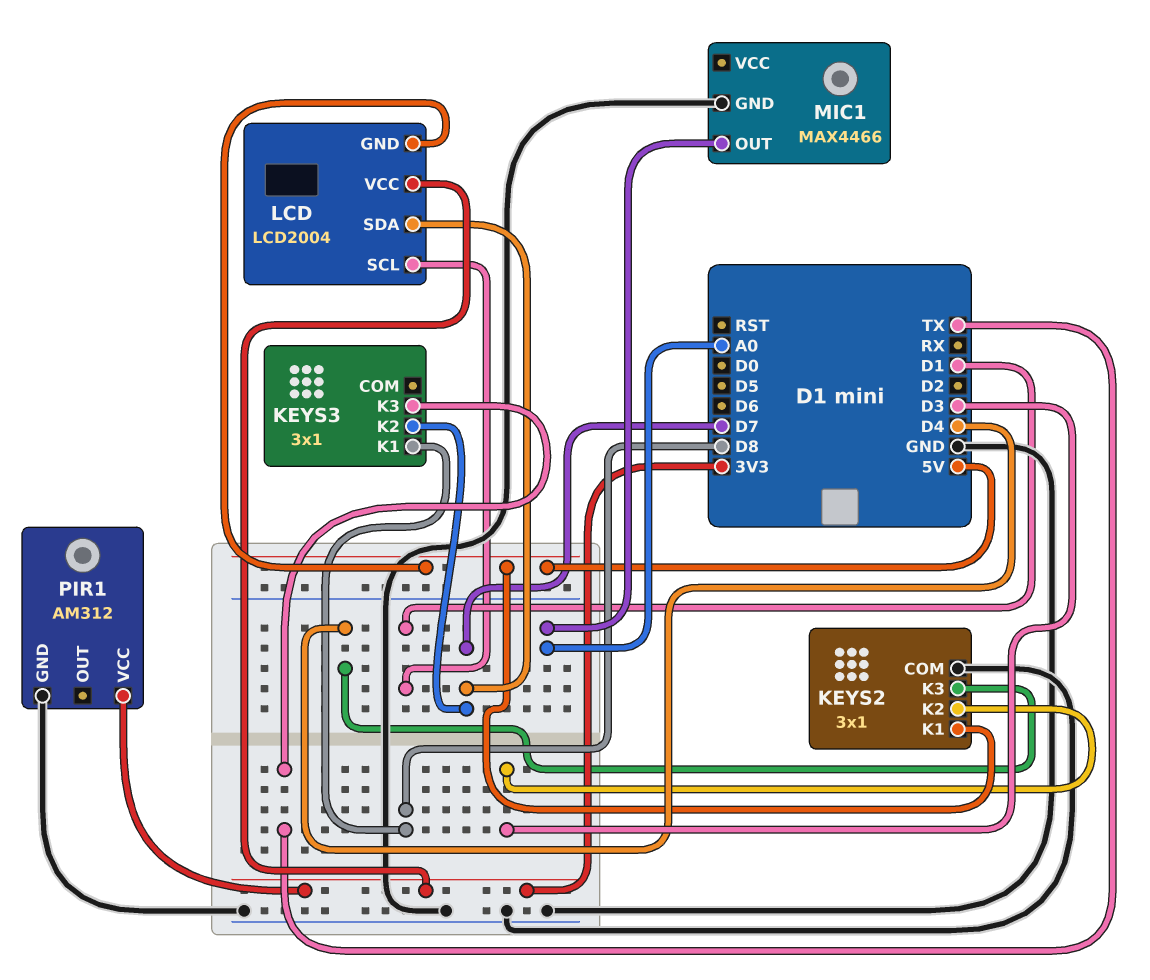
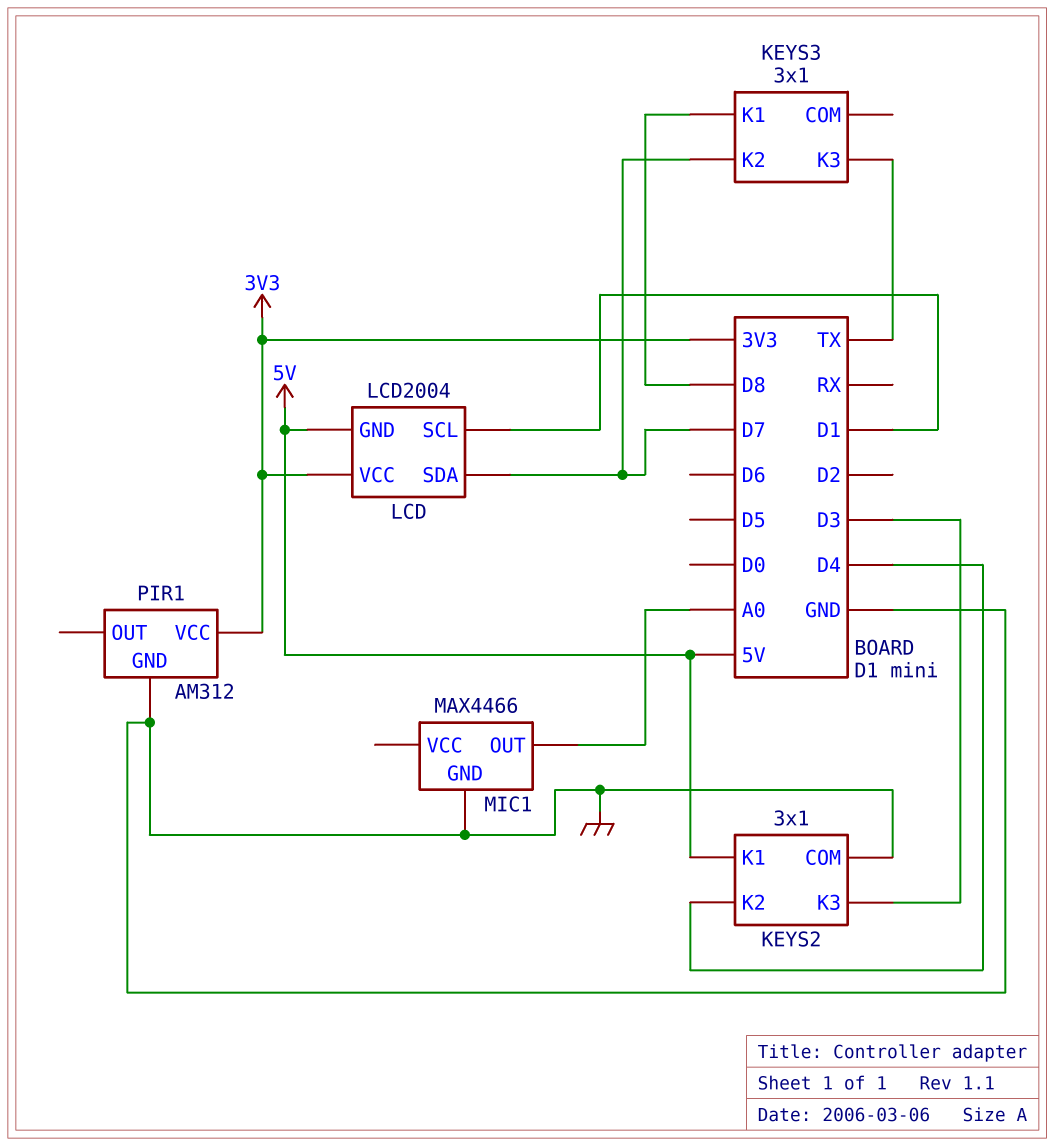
KEYS2 pin K2: D3 -> D4
KEYS2 pin K3: D4 -> D3

